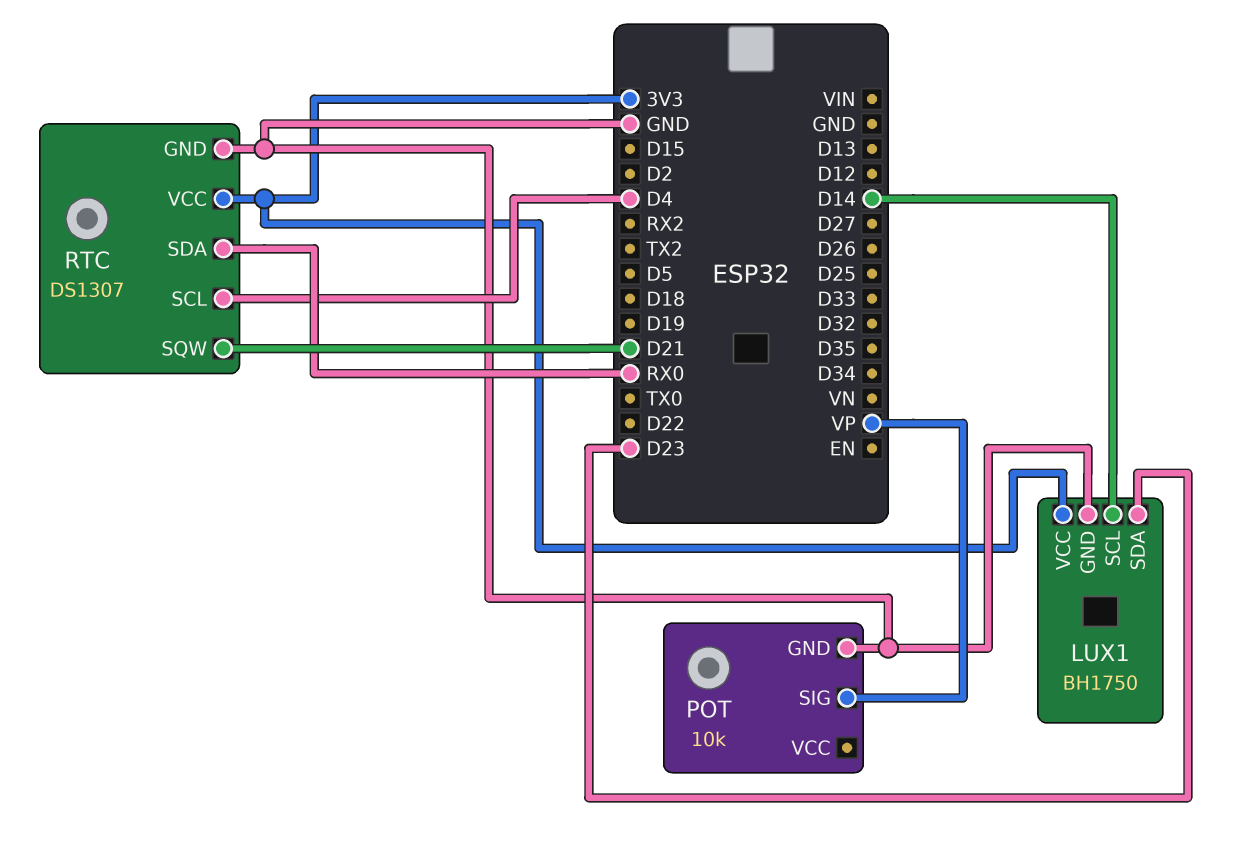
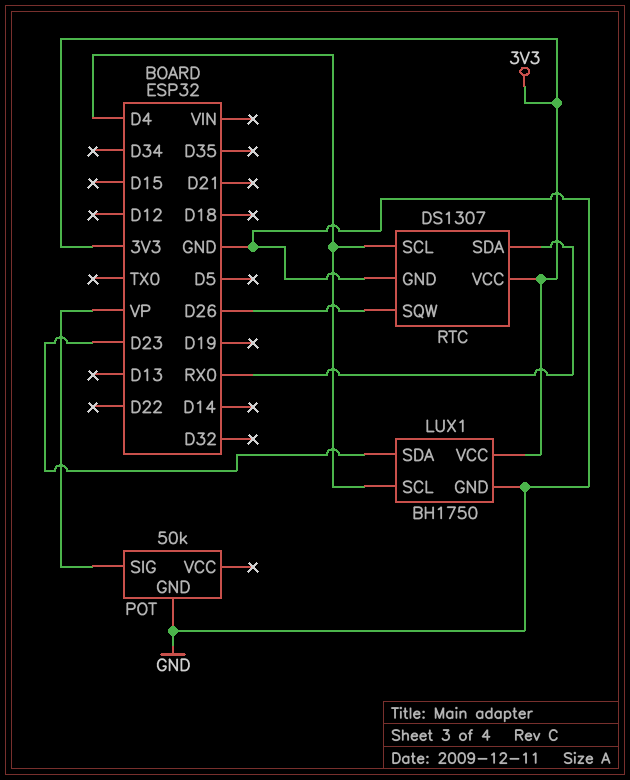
LUX1 pin SCL: D14 -> D4
POT: 10k -> 50k
RTC pin SQW: D21 -> D26

